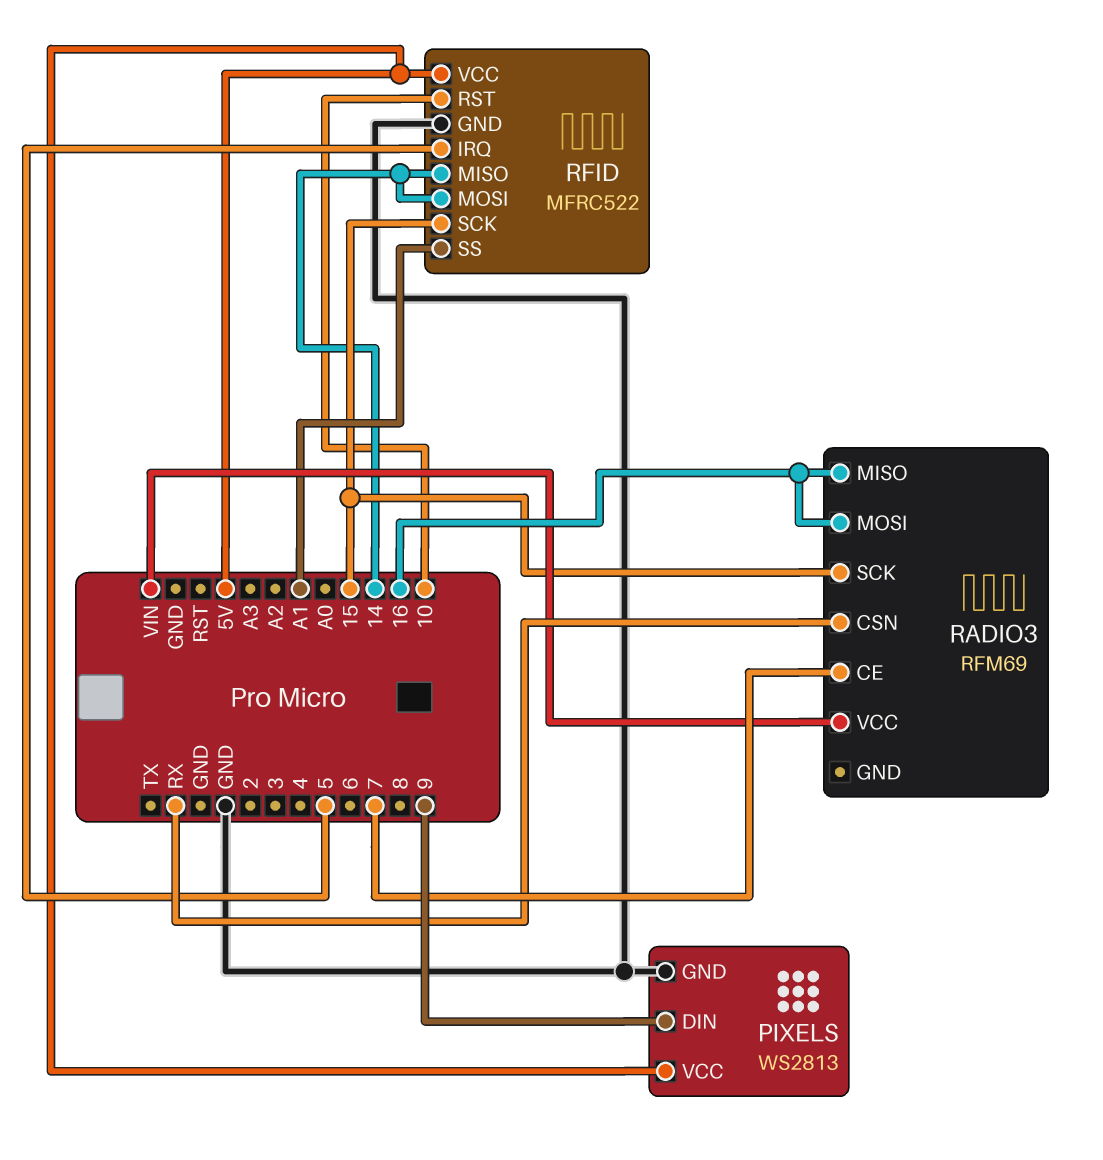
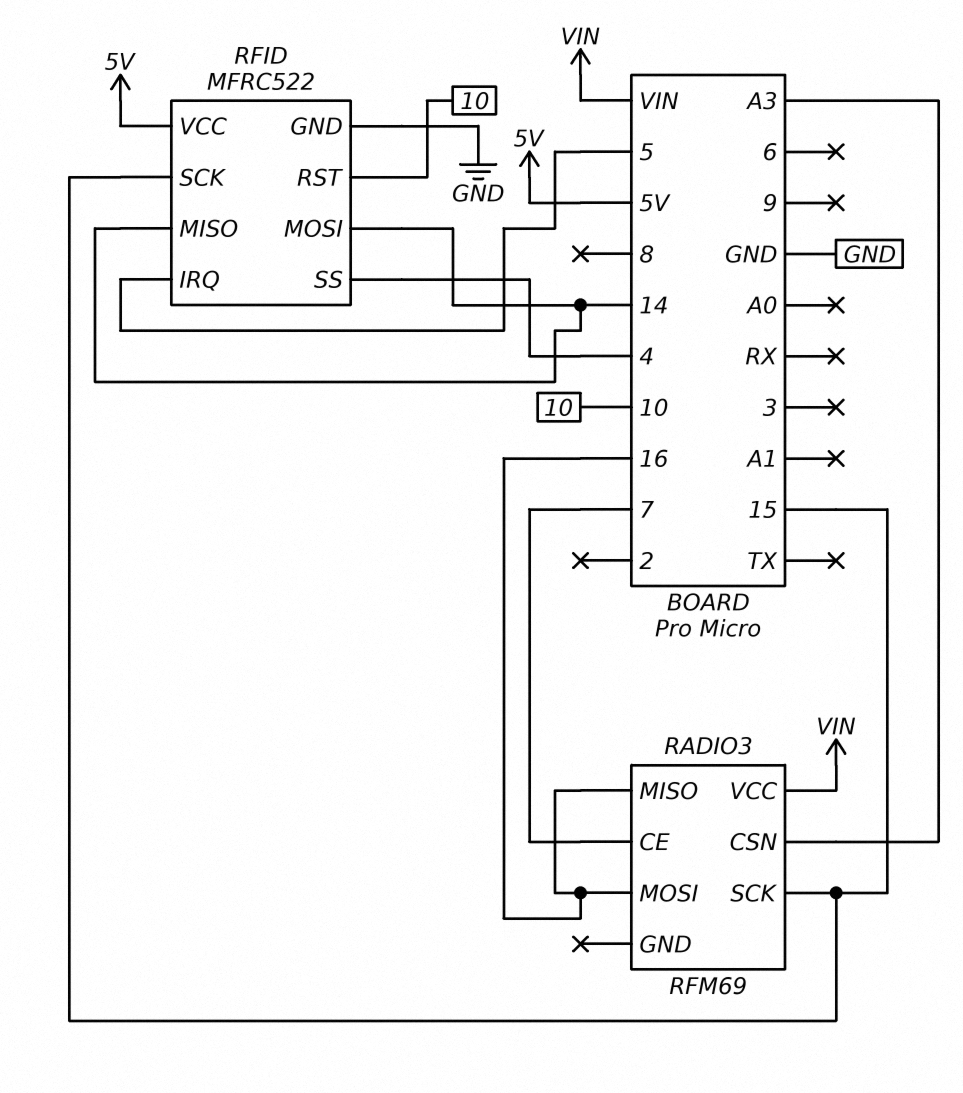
PIXELS: WS2813 -> none
PIXELS pin DIN: 9 -> none
PIXELS pin GND: GND -> none
PIXELS pin VCC: 5V -> none
RADIO3 pin CSN: RX -> A3
RFID pin SS: A1 -> 4

